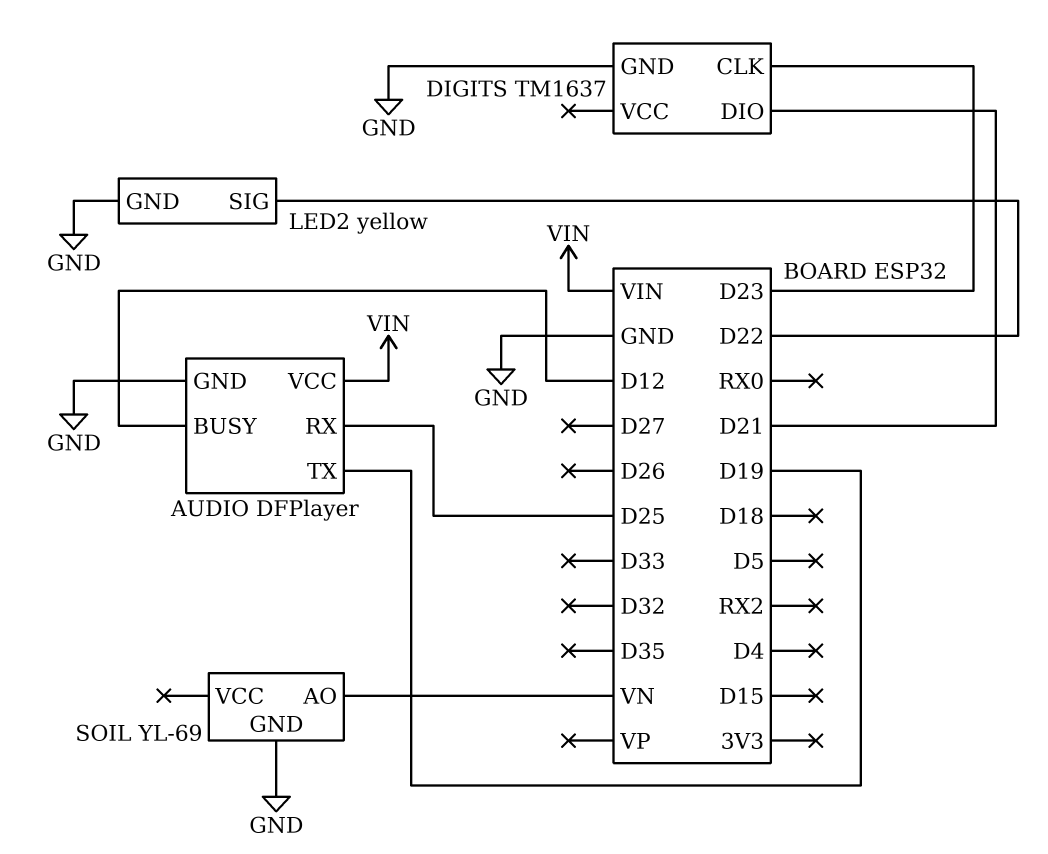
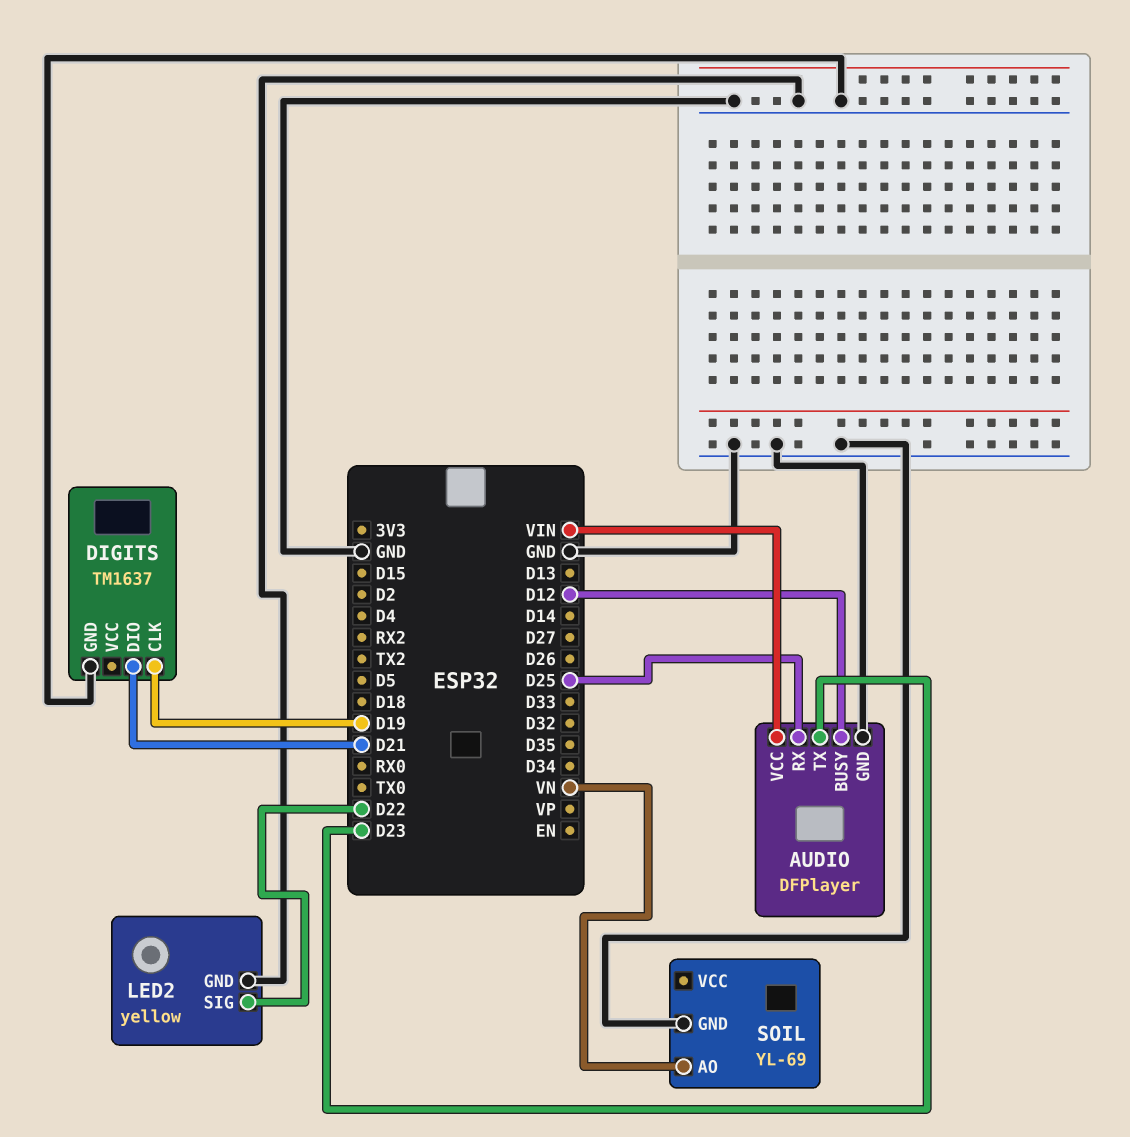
AUDIO pin TX: D19 -> D23
DIGITS pin CLK: D23 -> D19

